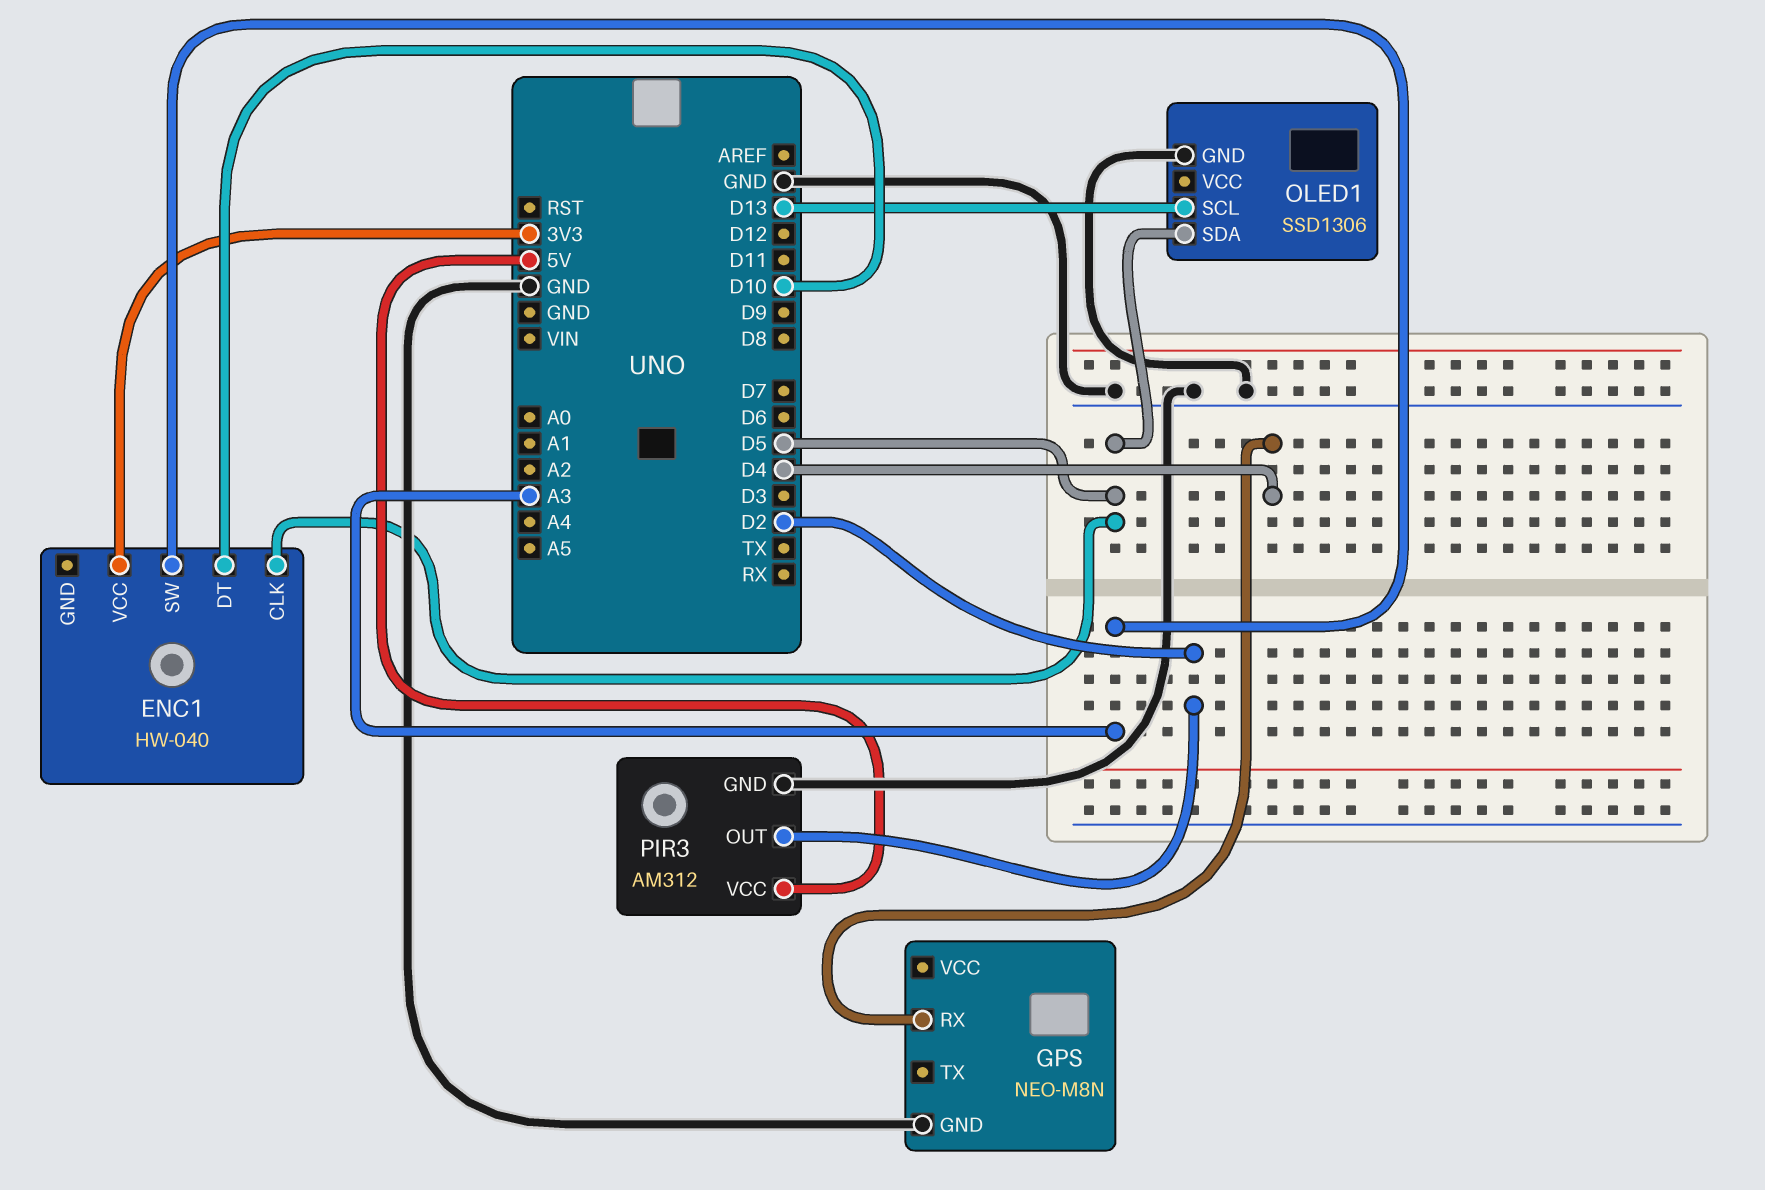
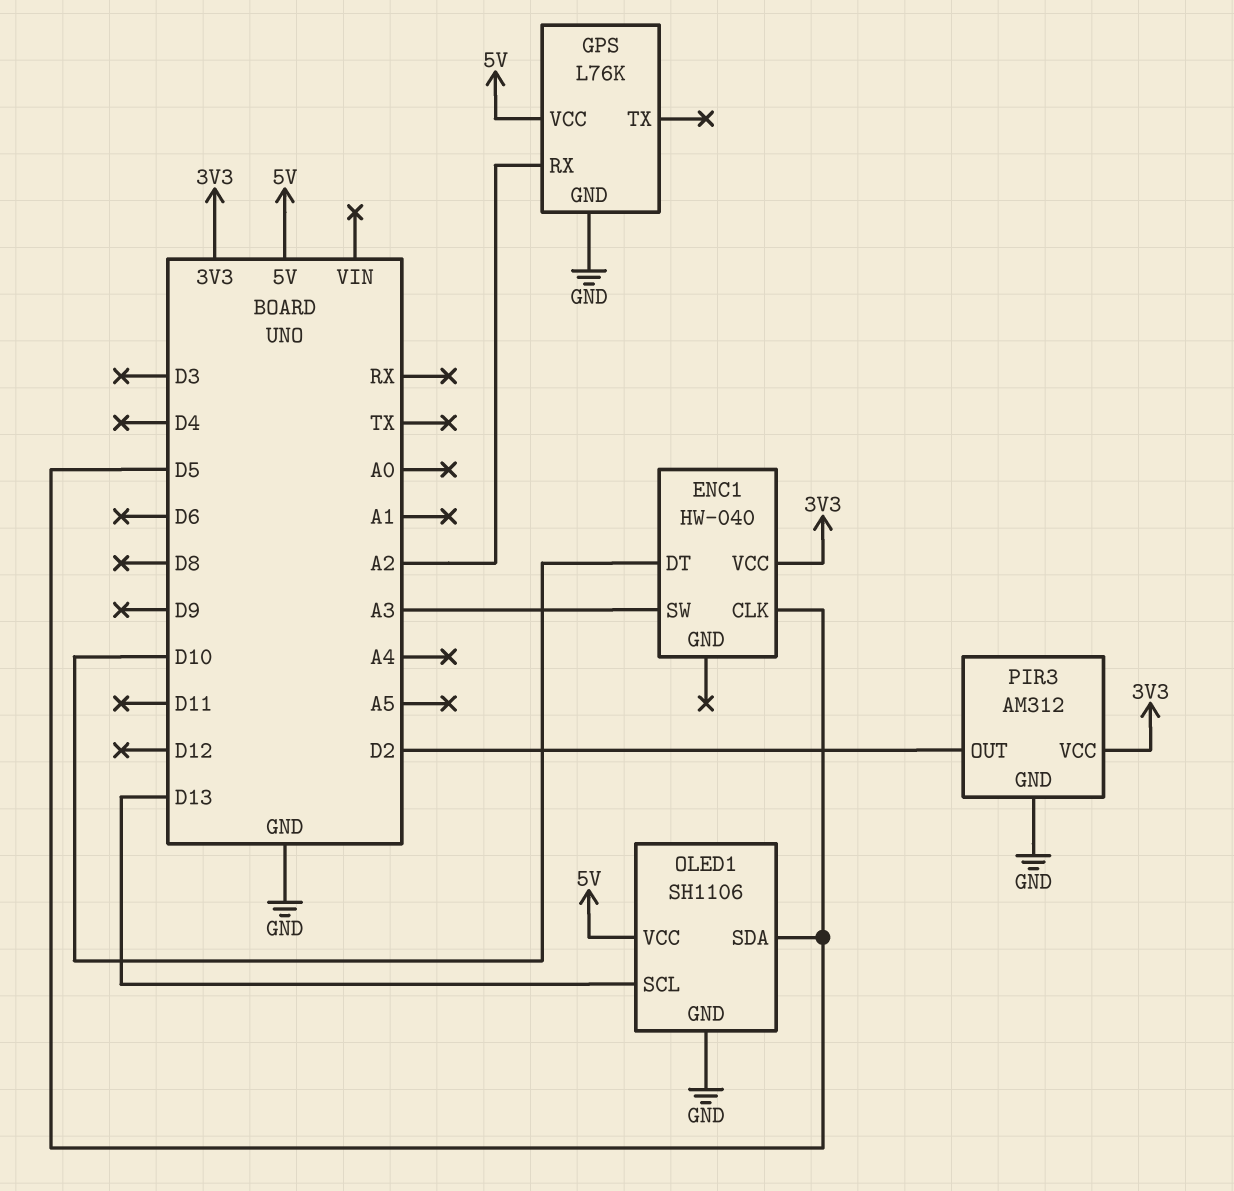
GPS: NEO-M8N -> L76K
GPS pin RX: D4 -> A2
GPS pin VCC: none -> 5V
OLED1: SSD1306 -> SH1106
OLED1 pin VCC: none -> 5V
PIR3 pin VCC: 5V -> 3V3

